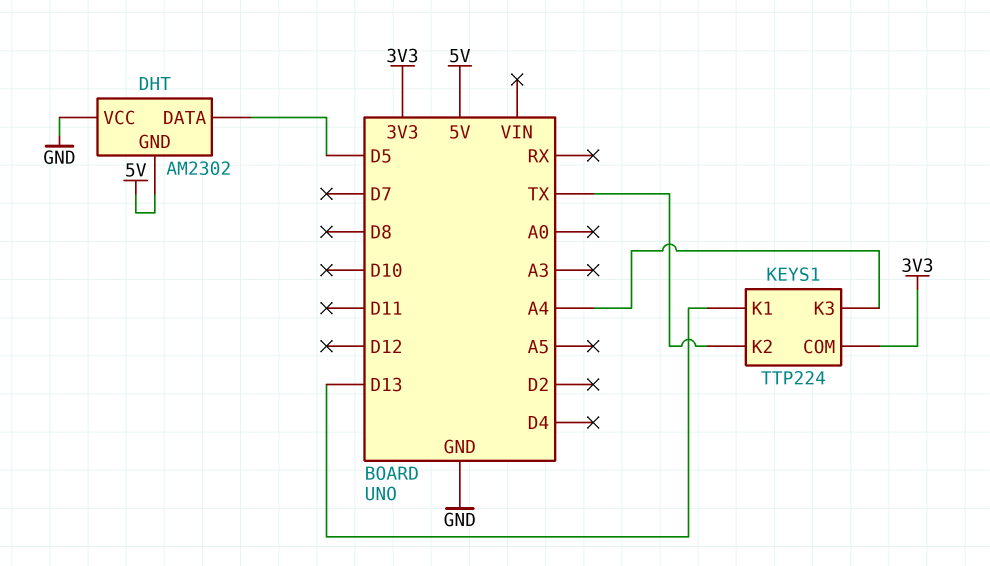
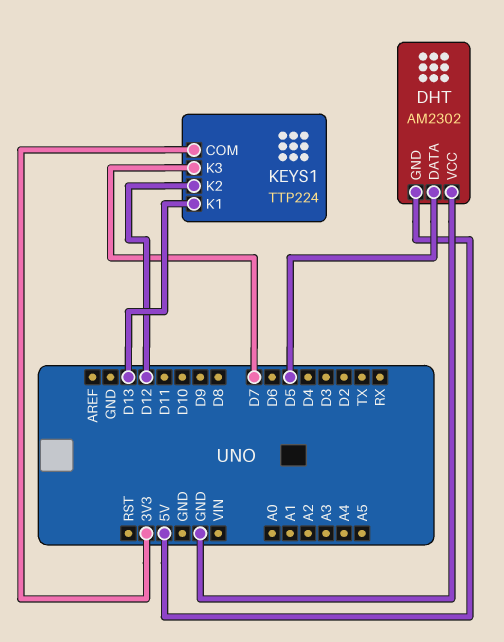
KEYS1 pin K2: TX -> D12
KEYS1 pin K3: A4 -> D7

